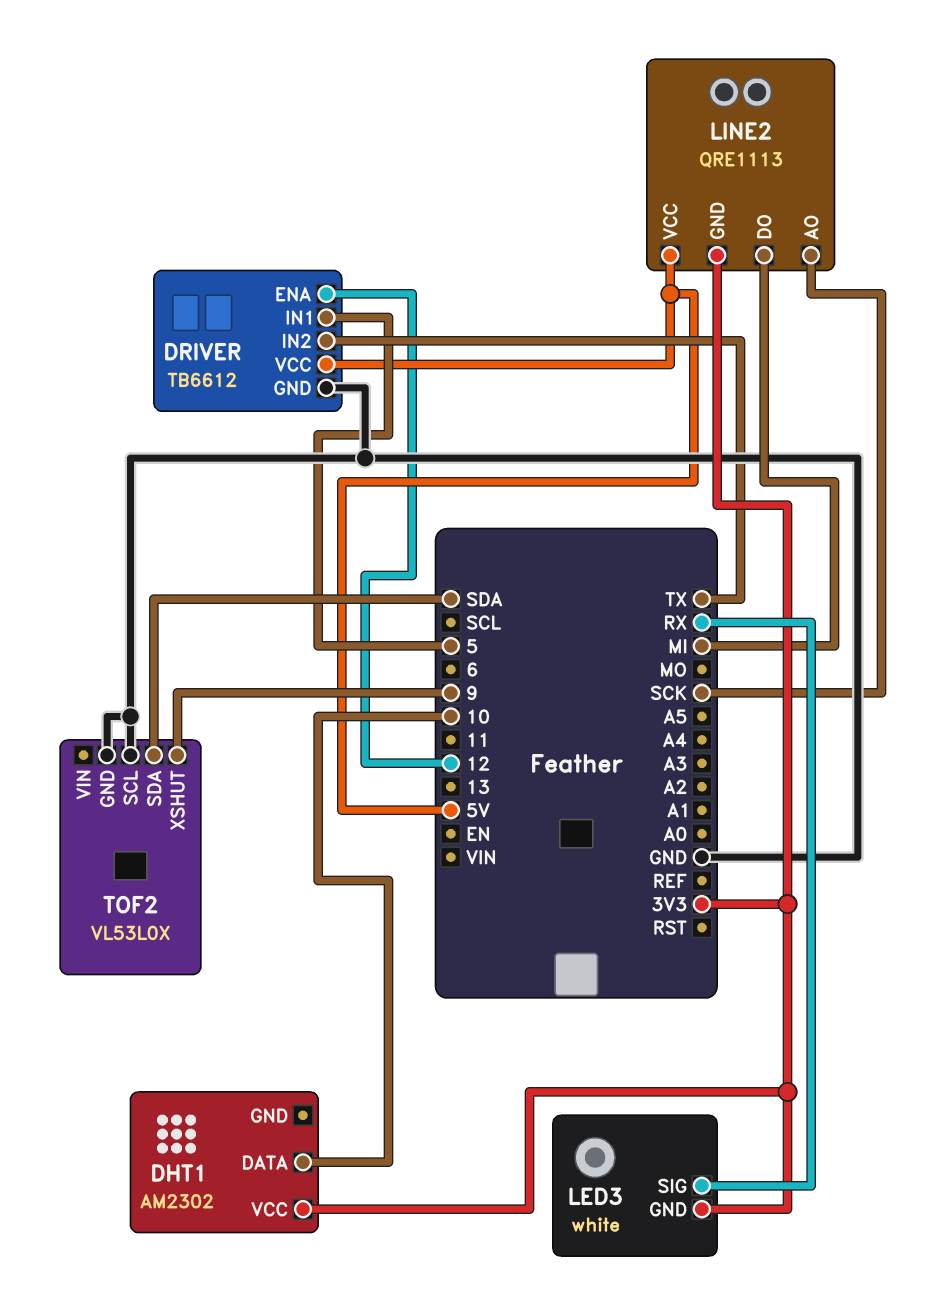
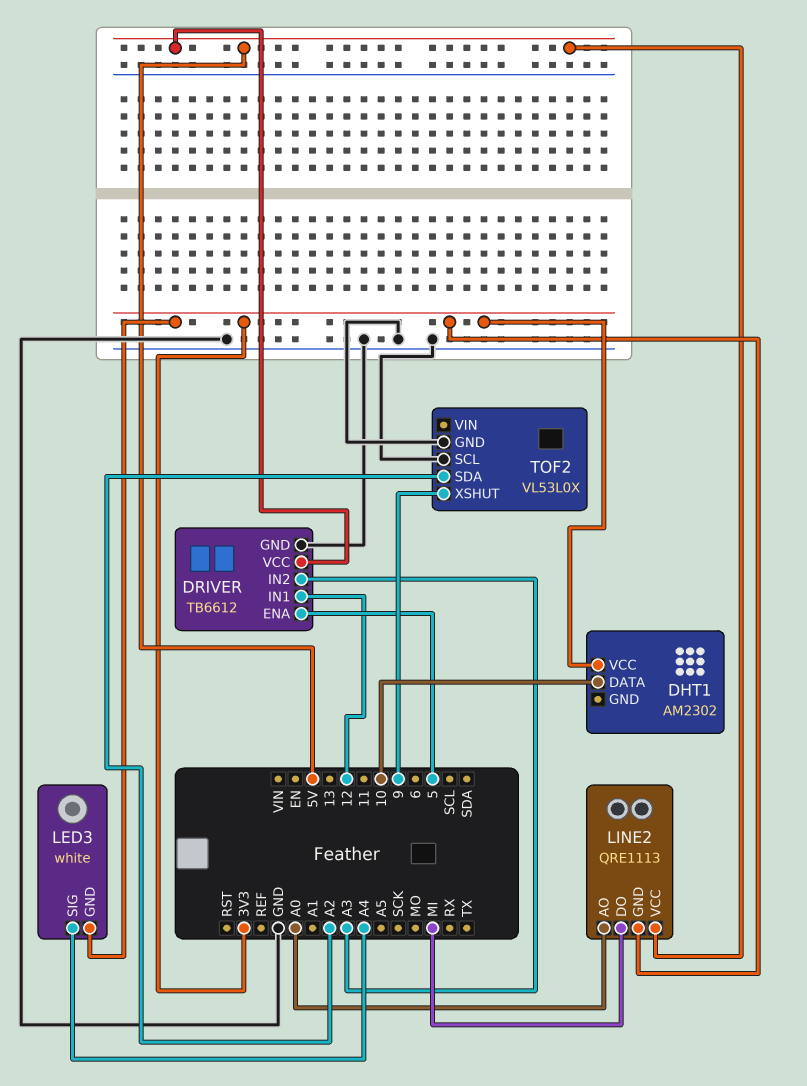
DRIVER pin ENA: 12 -> 5
DRIVER pin IN1: 5 -> 12
DRIVER pin IN2: TX -> A3
LED3 pin SIG: RX -> A4
LINE2 pin AO: SCK -> A0
TOF2 pin SDA: SDA -> A2

